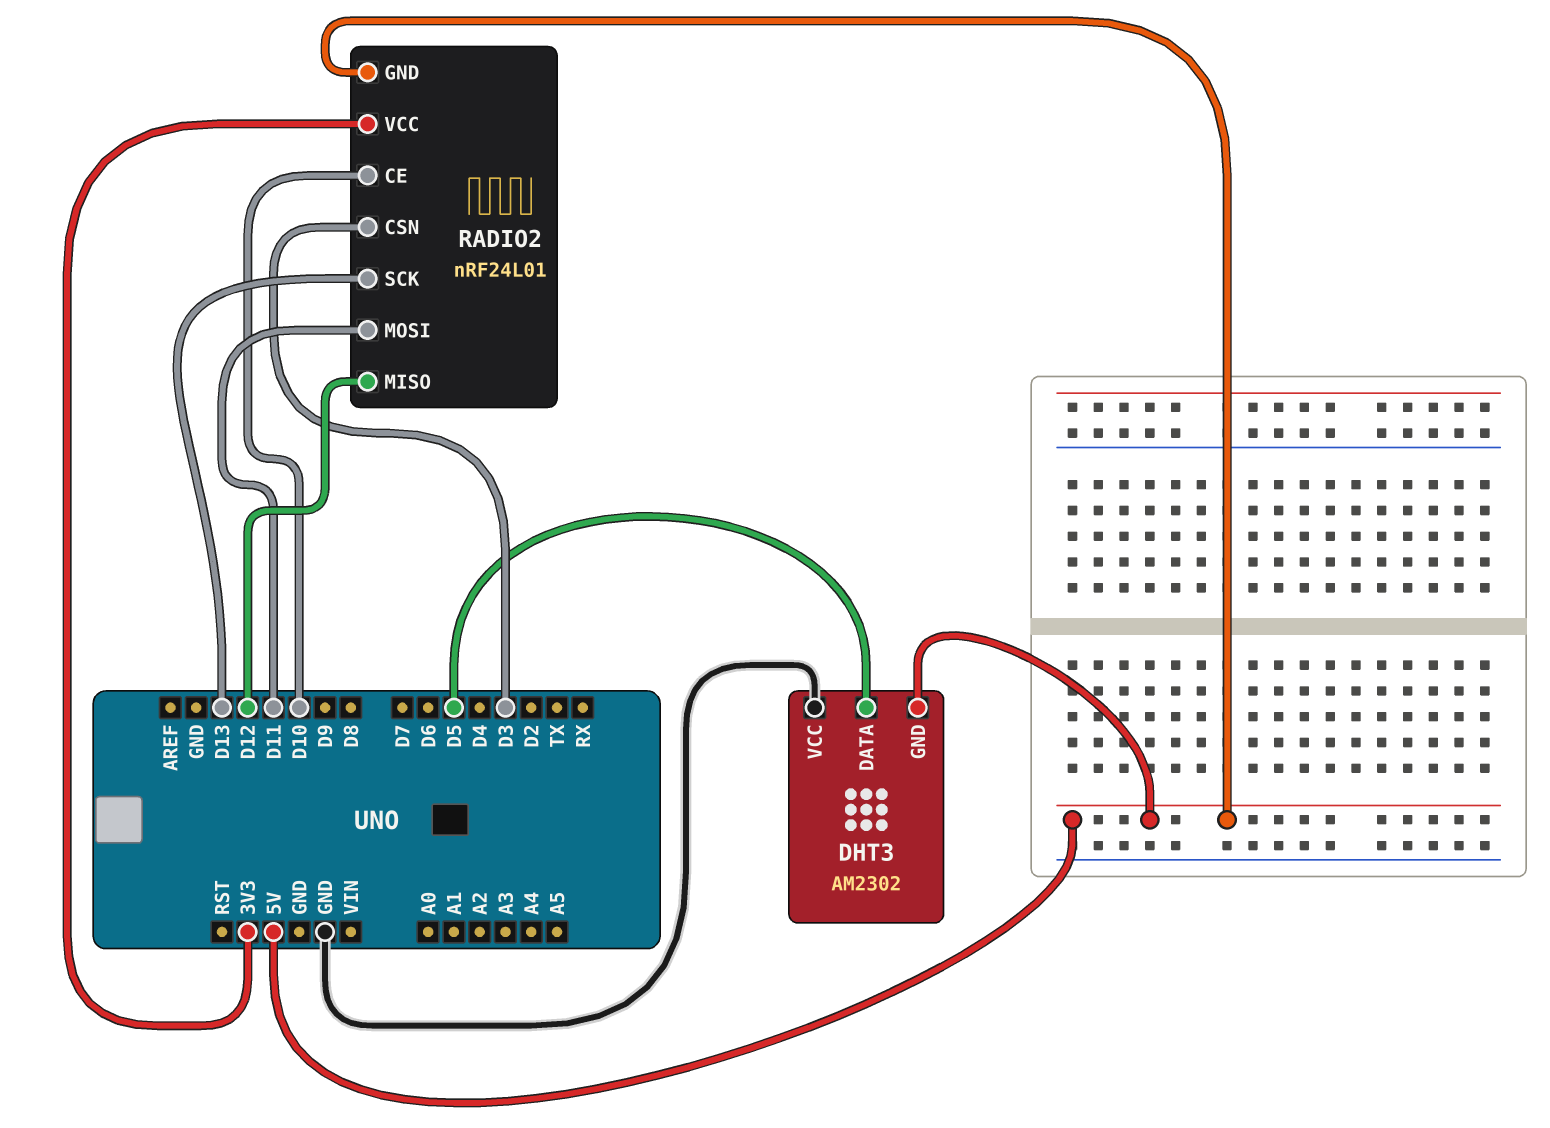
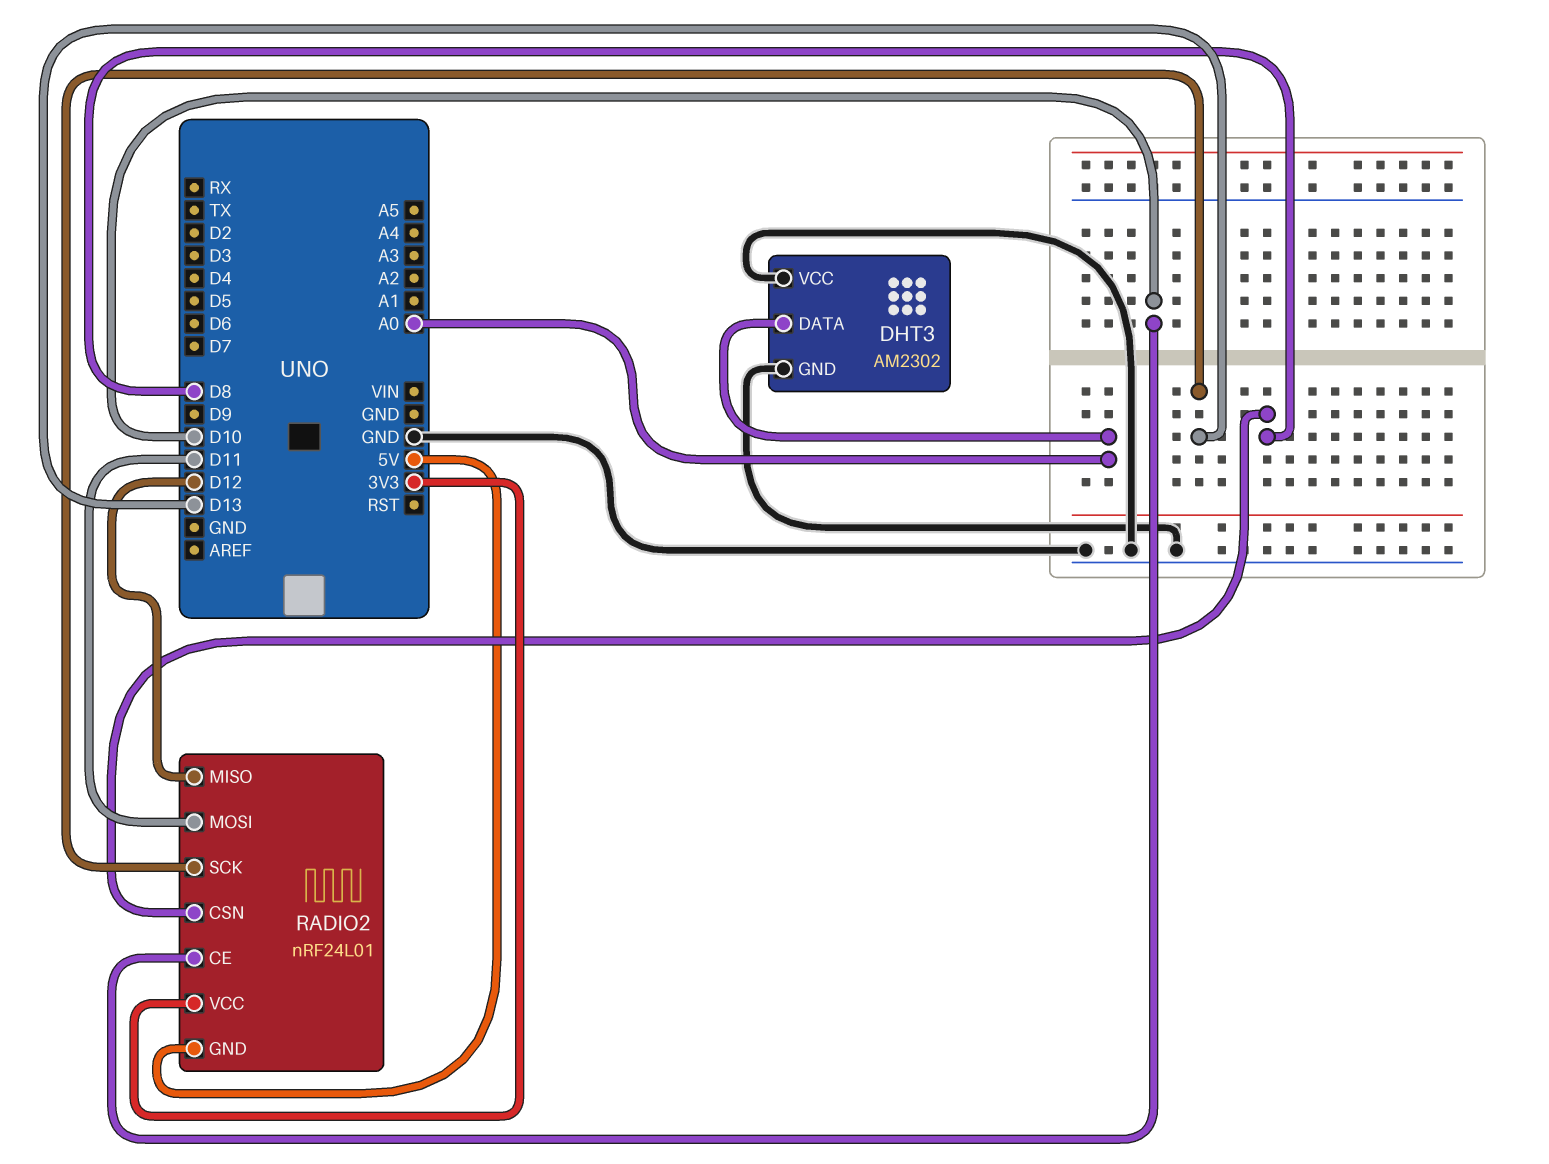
DHT3 pin DATA: D5 -> A0
DHT3 pin GND: 5V -> GND
RADIO2 pin CSN: D3 -> D8

